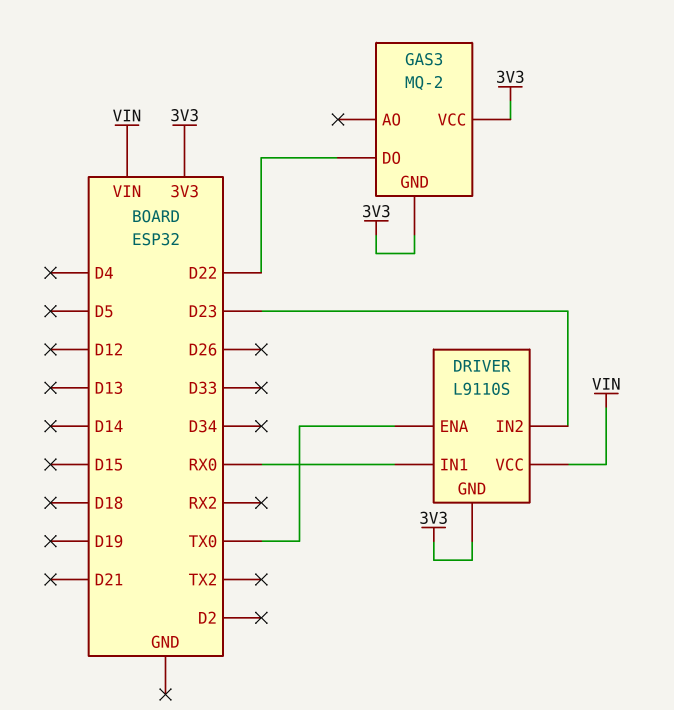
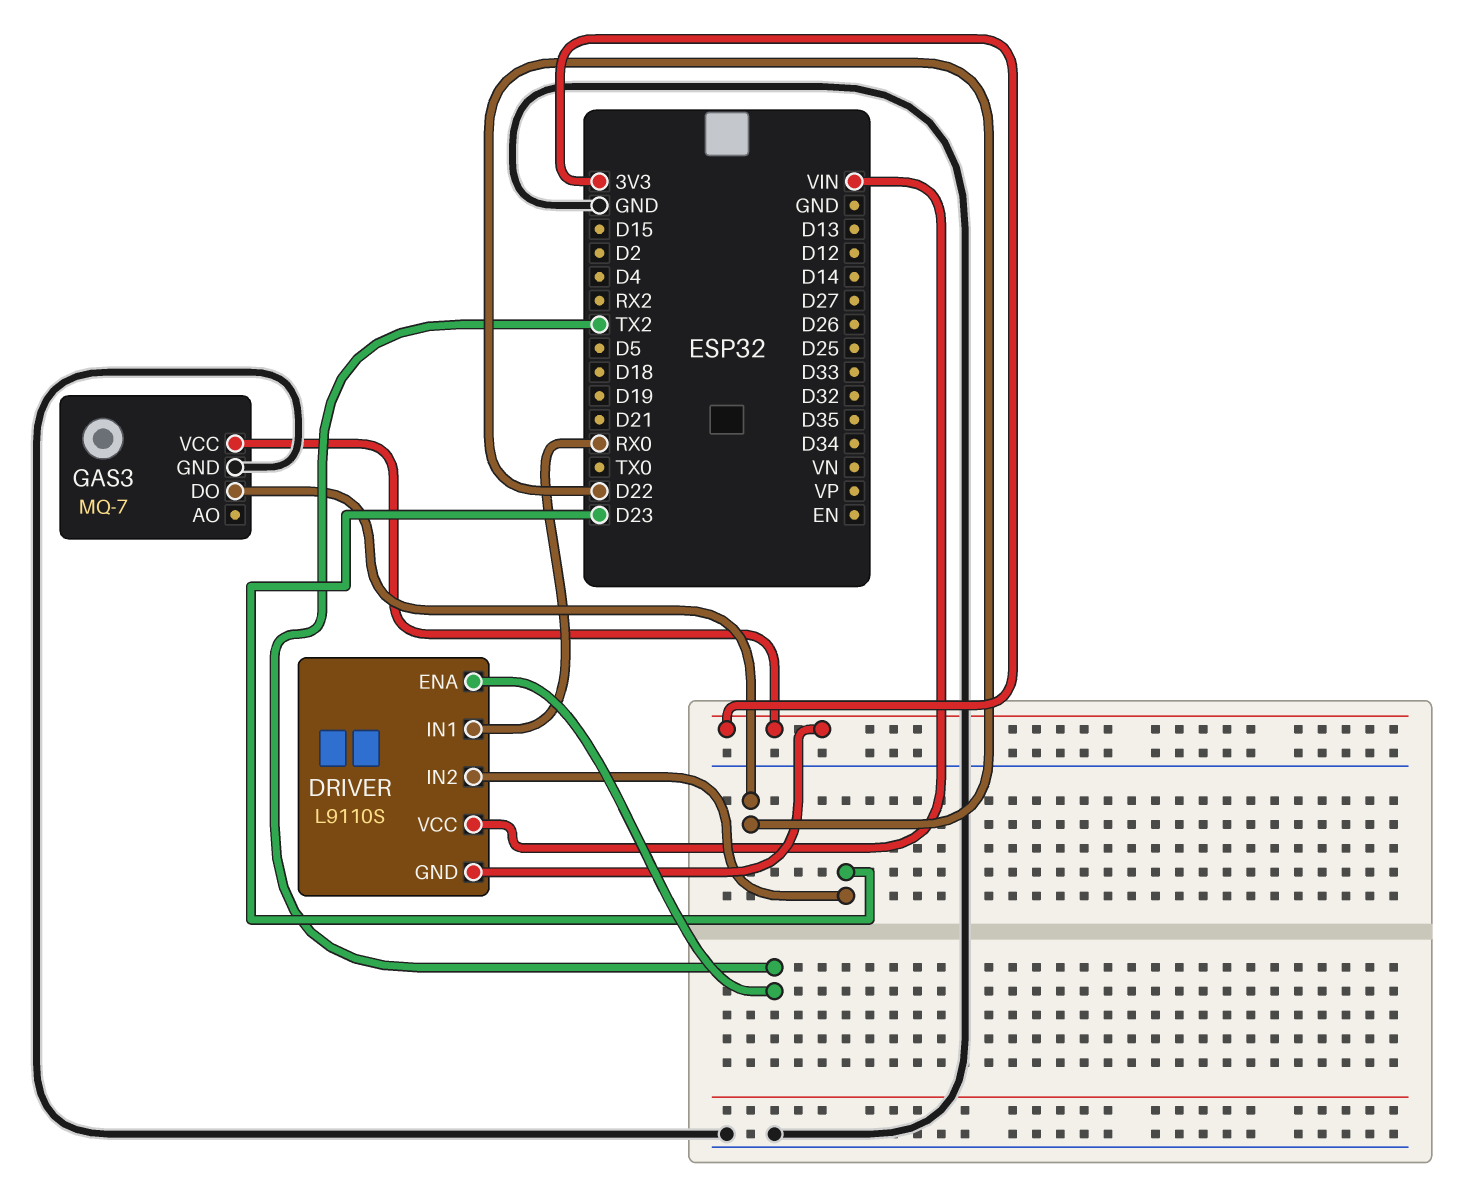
DRIVER pin ENA: TX0 -> TX2
GAS3: MQ-2 -> MQ-7
GAS3 pin GND: 3V3 -> GND

